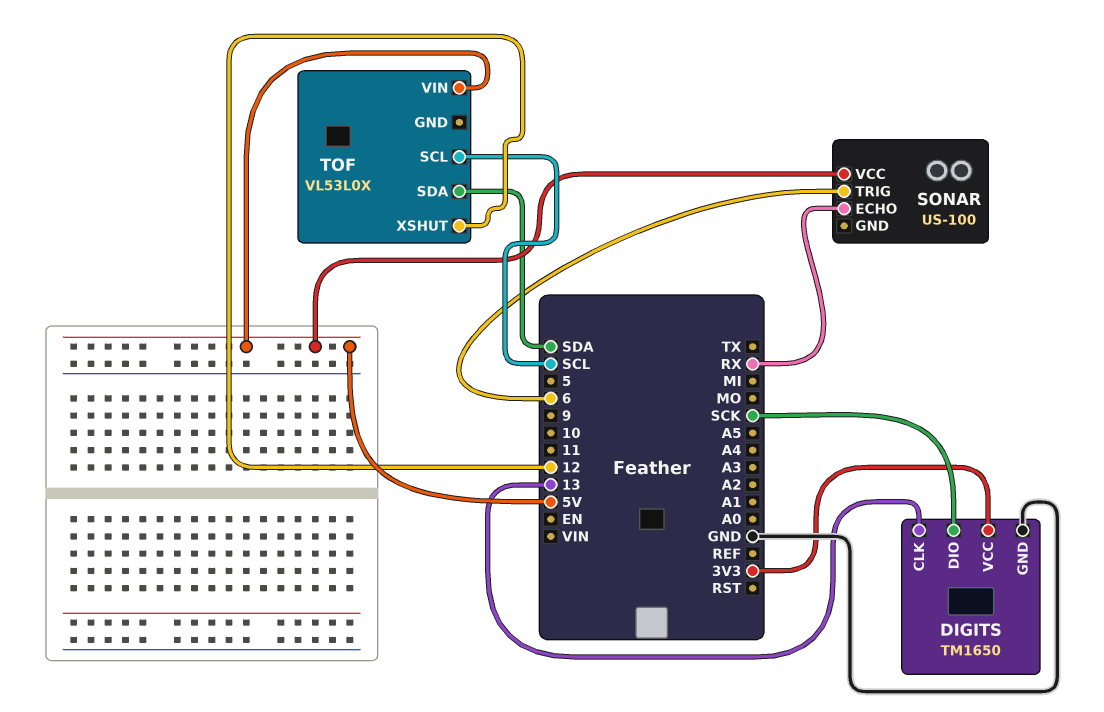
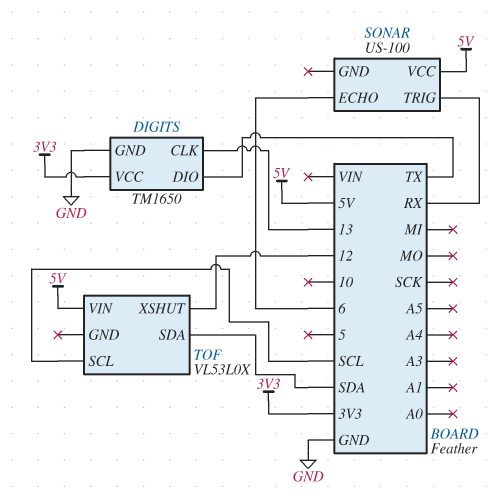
DIGITS pin DIO: SCK -> TX
SONAR pin ECHO: RX -> 6
SONAR pin TRIG: 6 -> RX

